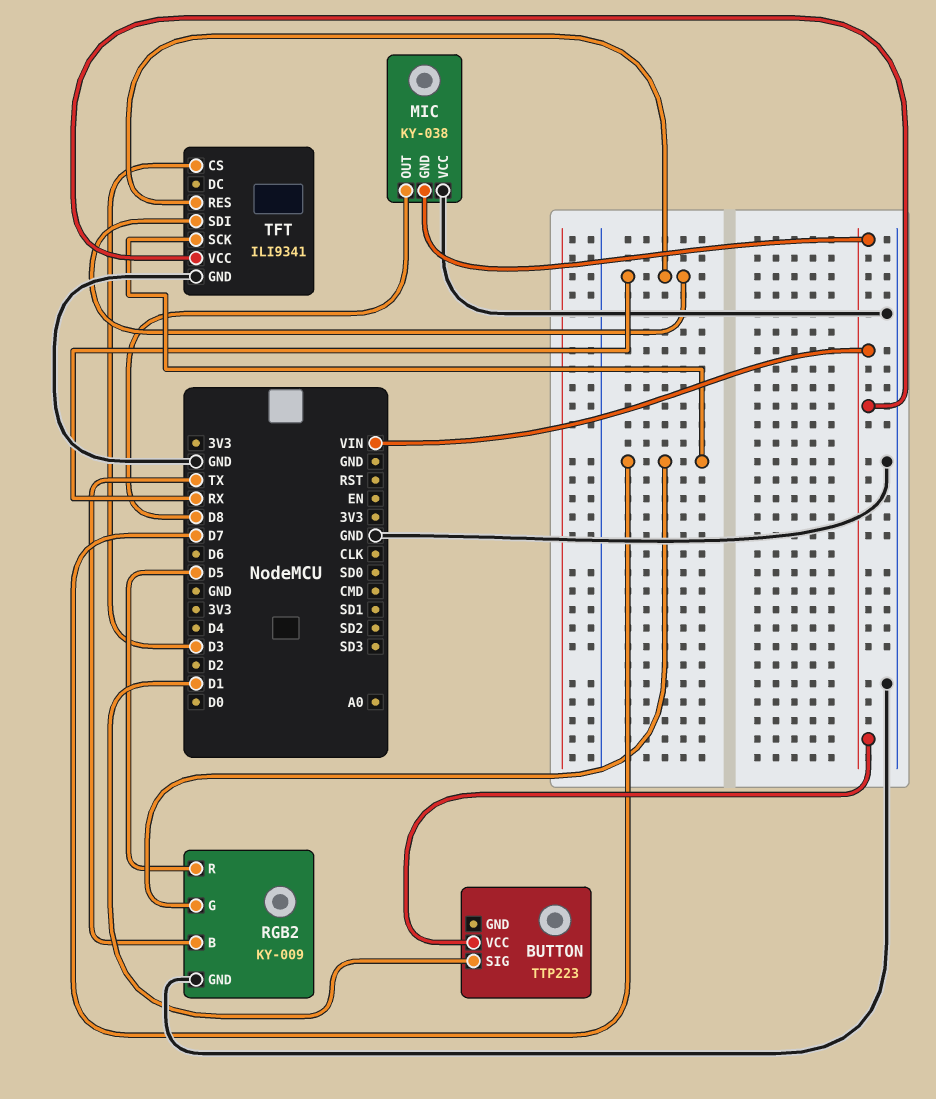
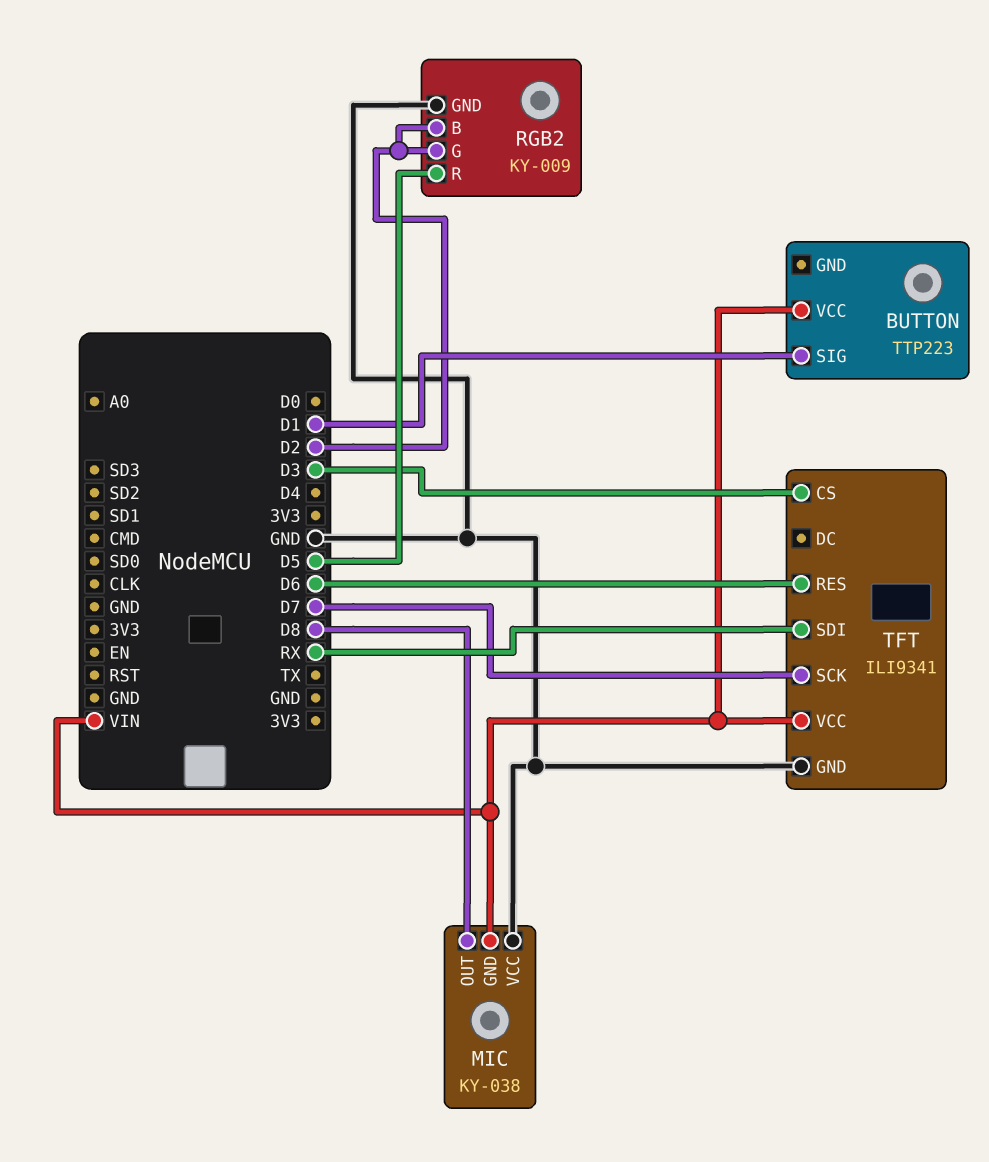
RGB2 pin B: TX -> D2
RGB2 pin G: D7 -> D2
TFT pin RES: RX -> D6

